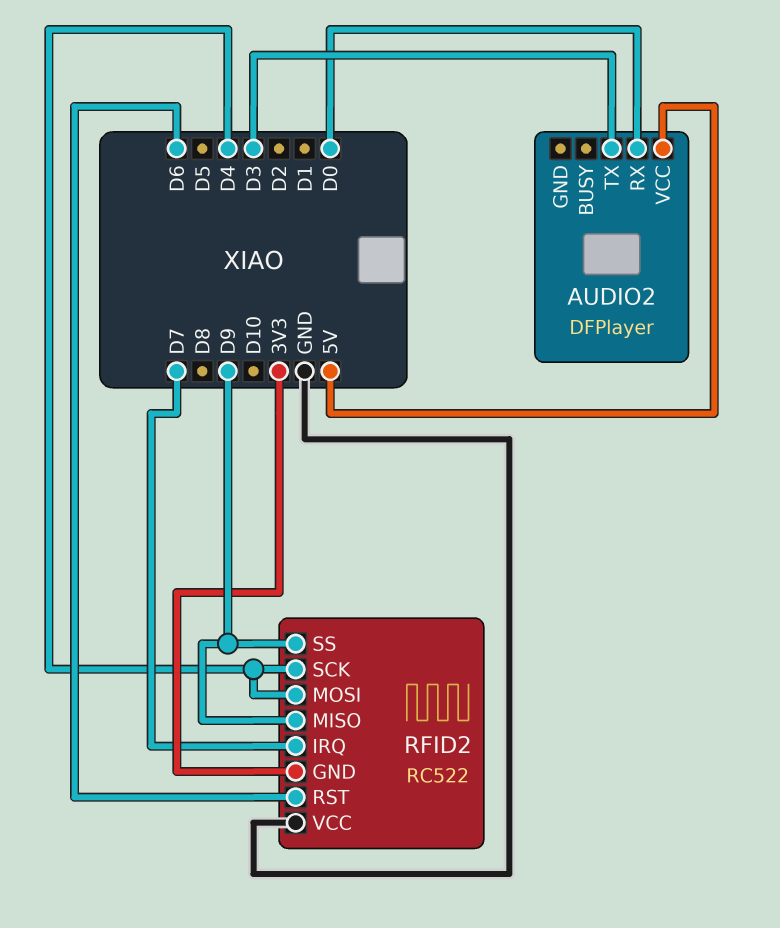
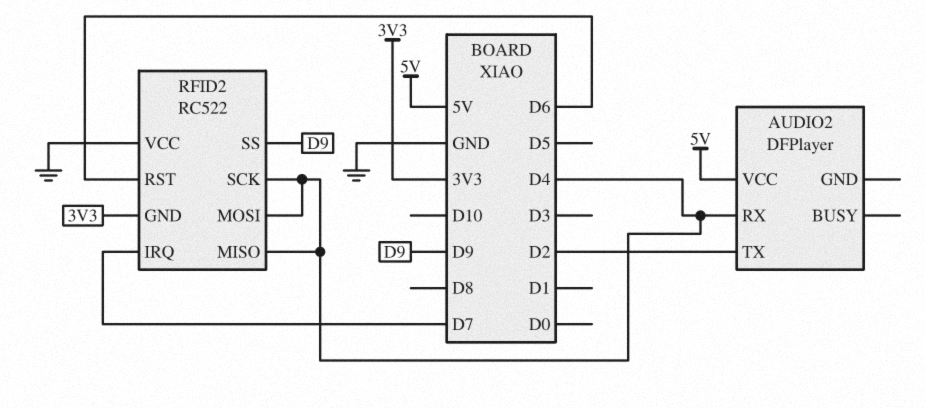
AUDIO2 pin RX: D0 -> D4
AUDIO2 pin TX: D3 -> D2
RFID2 pin MISO: D9 -> D4

